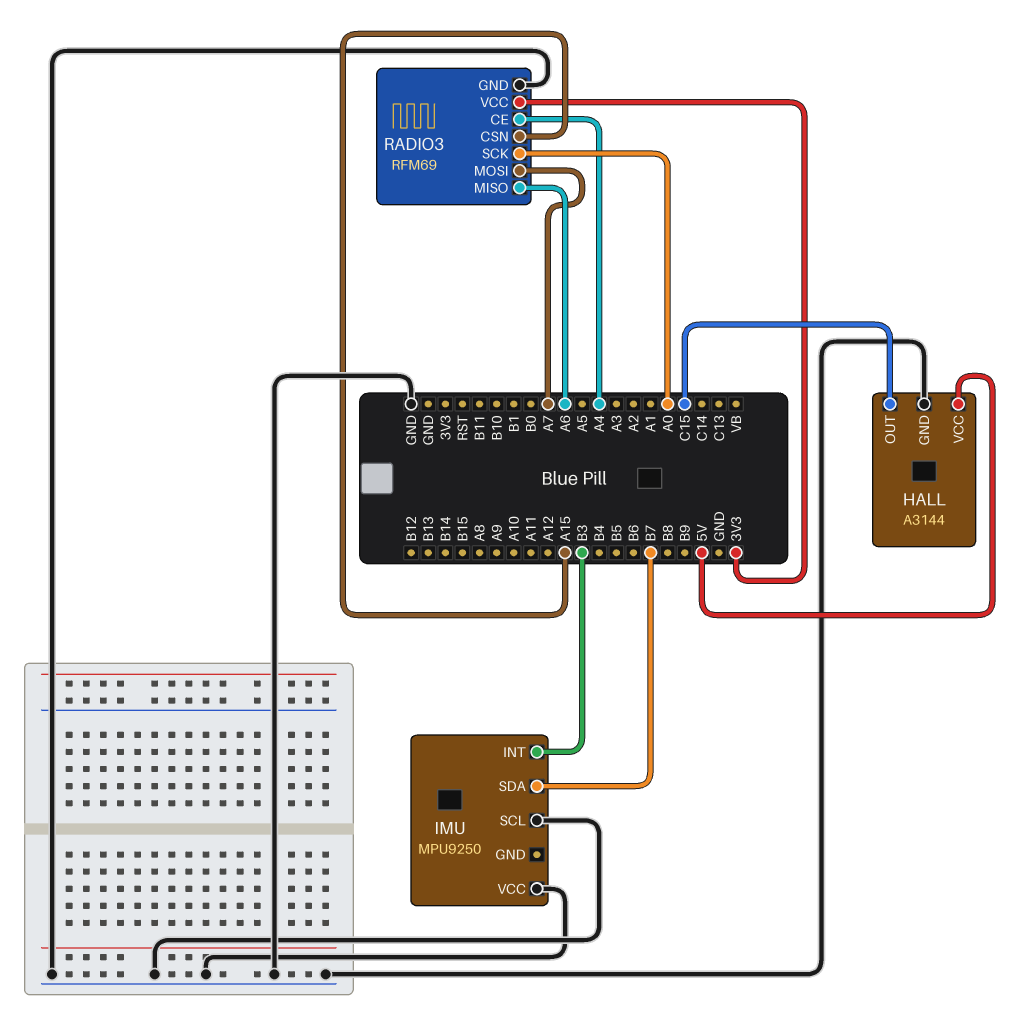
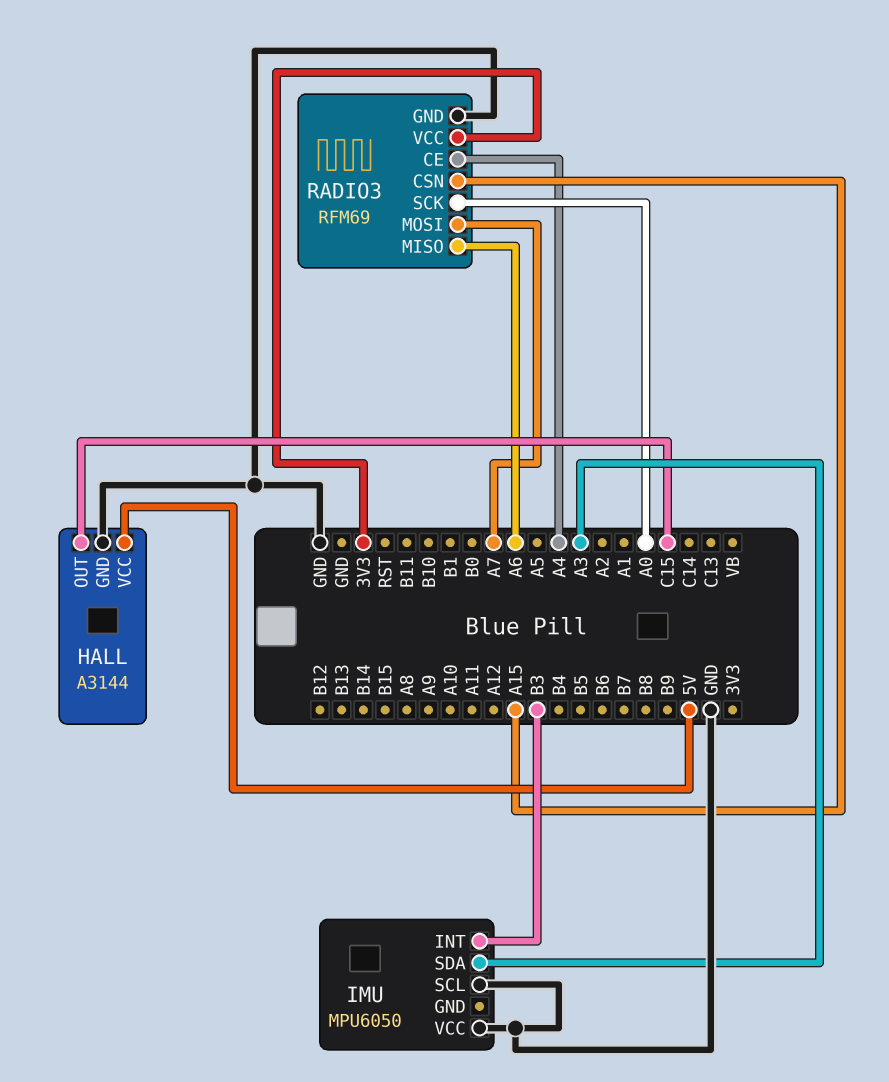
IMU: MPU9250 -> MPU6050
IMU pin SDA: B7 -> A3

